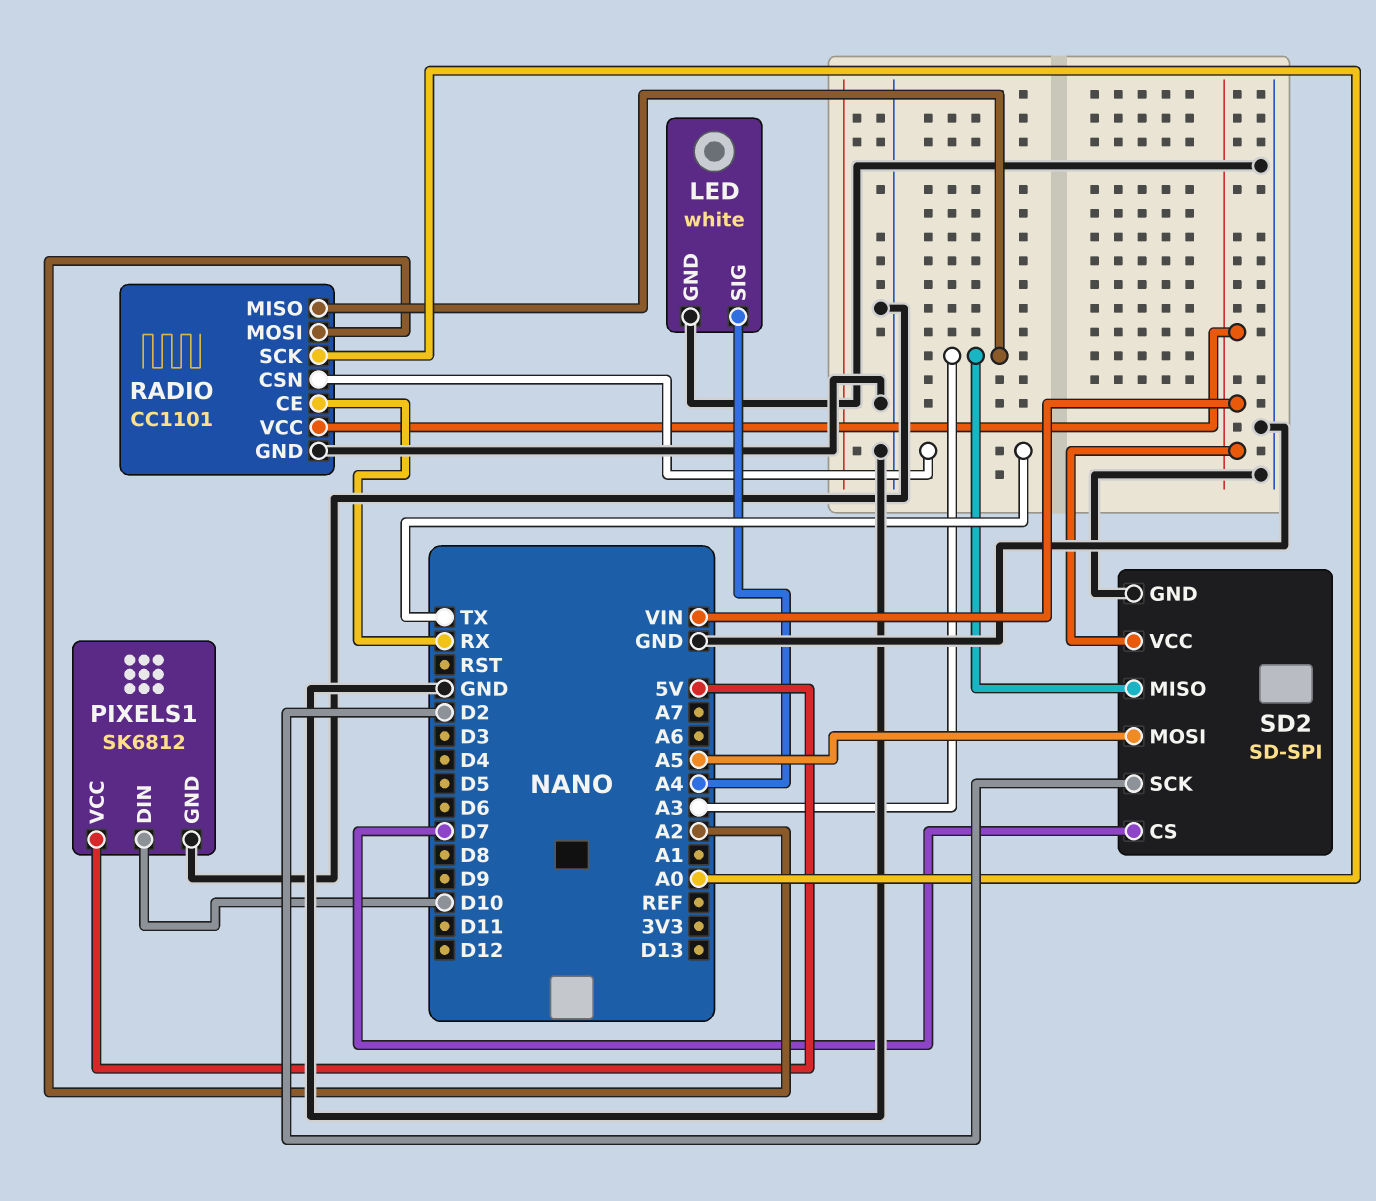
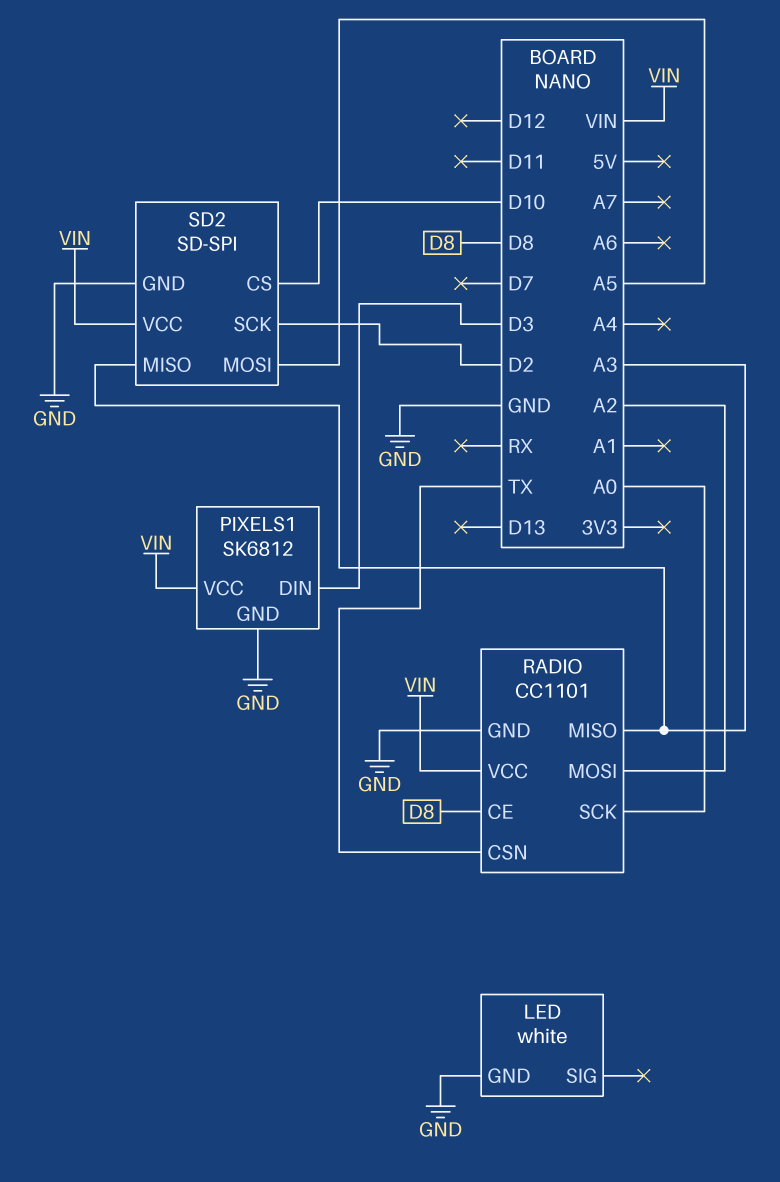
LED pin SIG: A4 -> none
PIXELS1 pin DIN: D10 -> D3
PIXELS1 pin VCC: 5V -> VIN
RADIO pin CE: RX -> D8
SD2 pin CS: D7 -> D10

